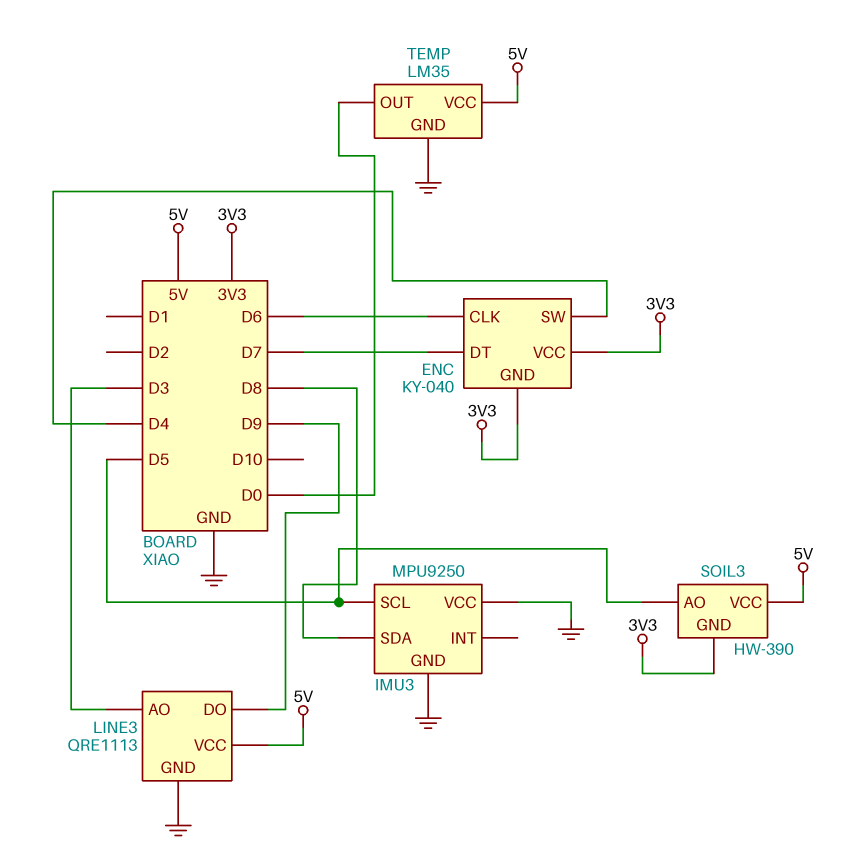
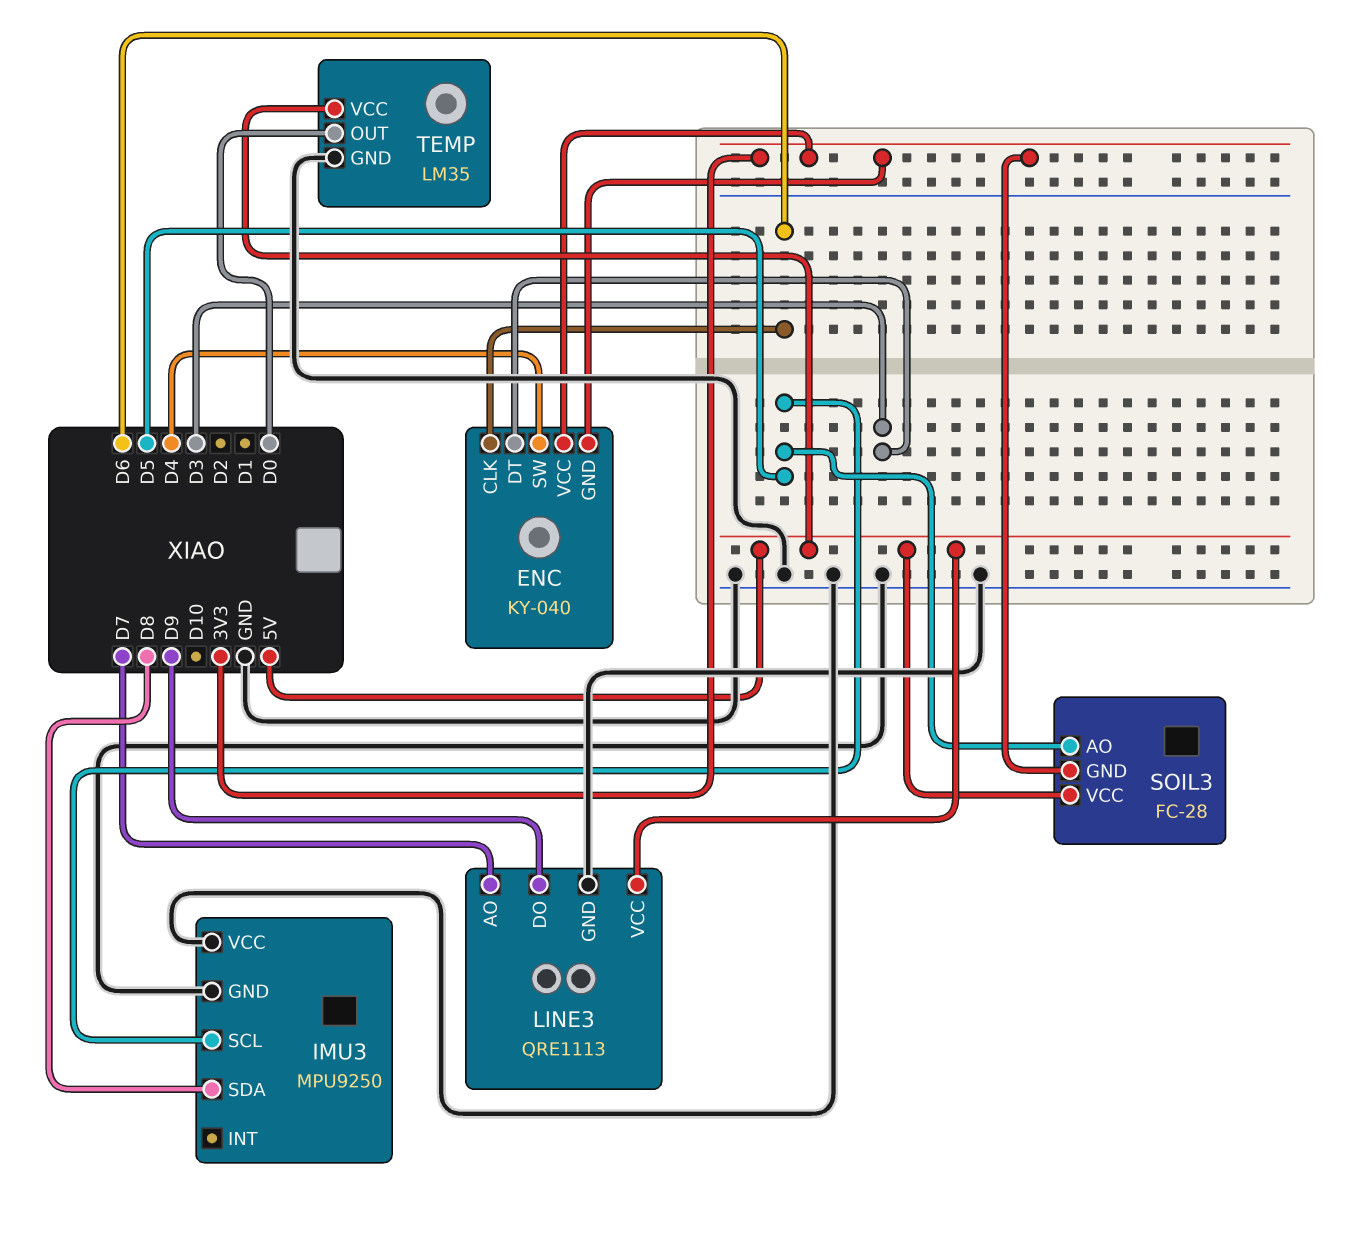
ENC pin DT: D7 -> D3
LINE3 pin AO: D3 -> D7
SOIL3: HW-390 -> FC-28

